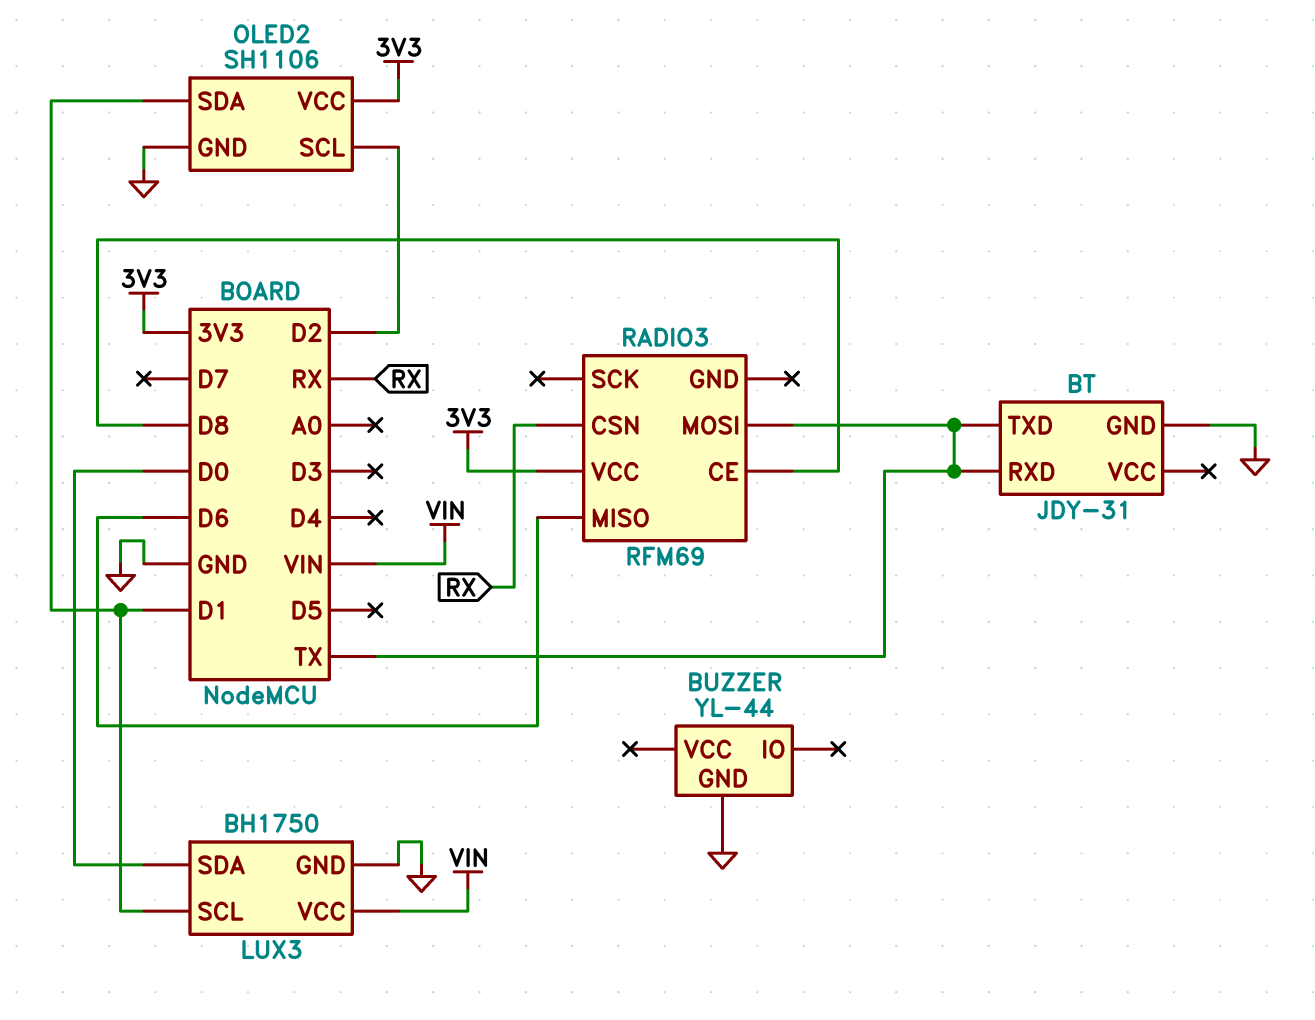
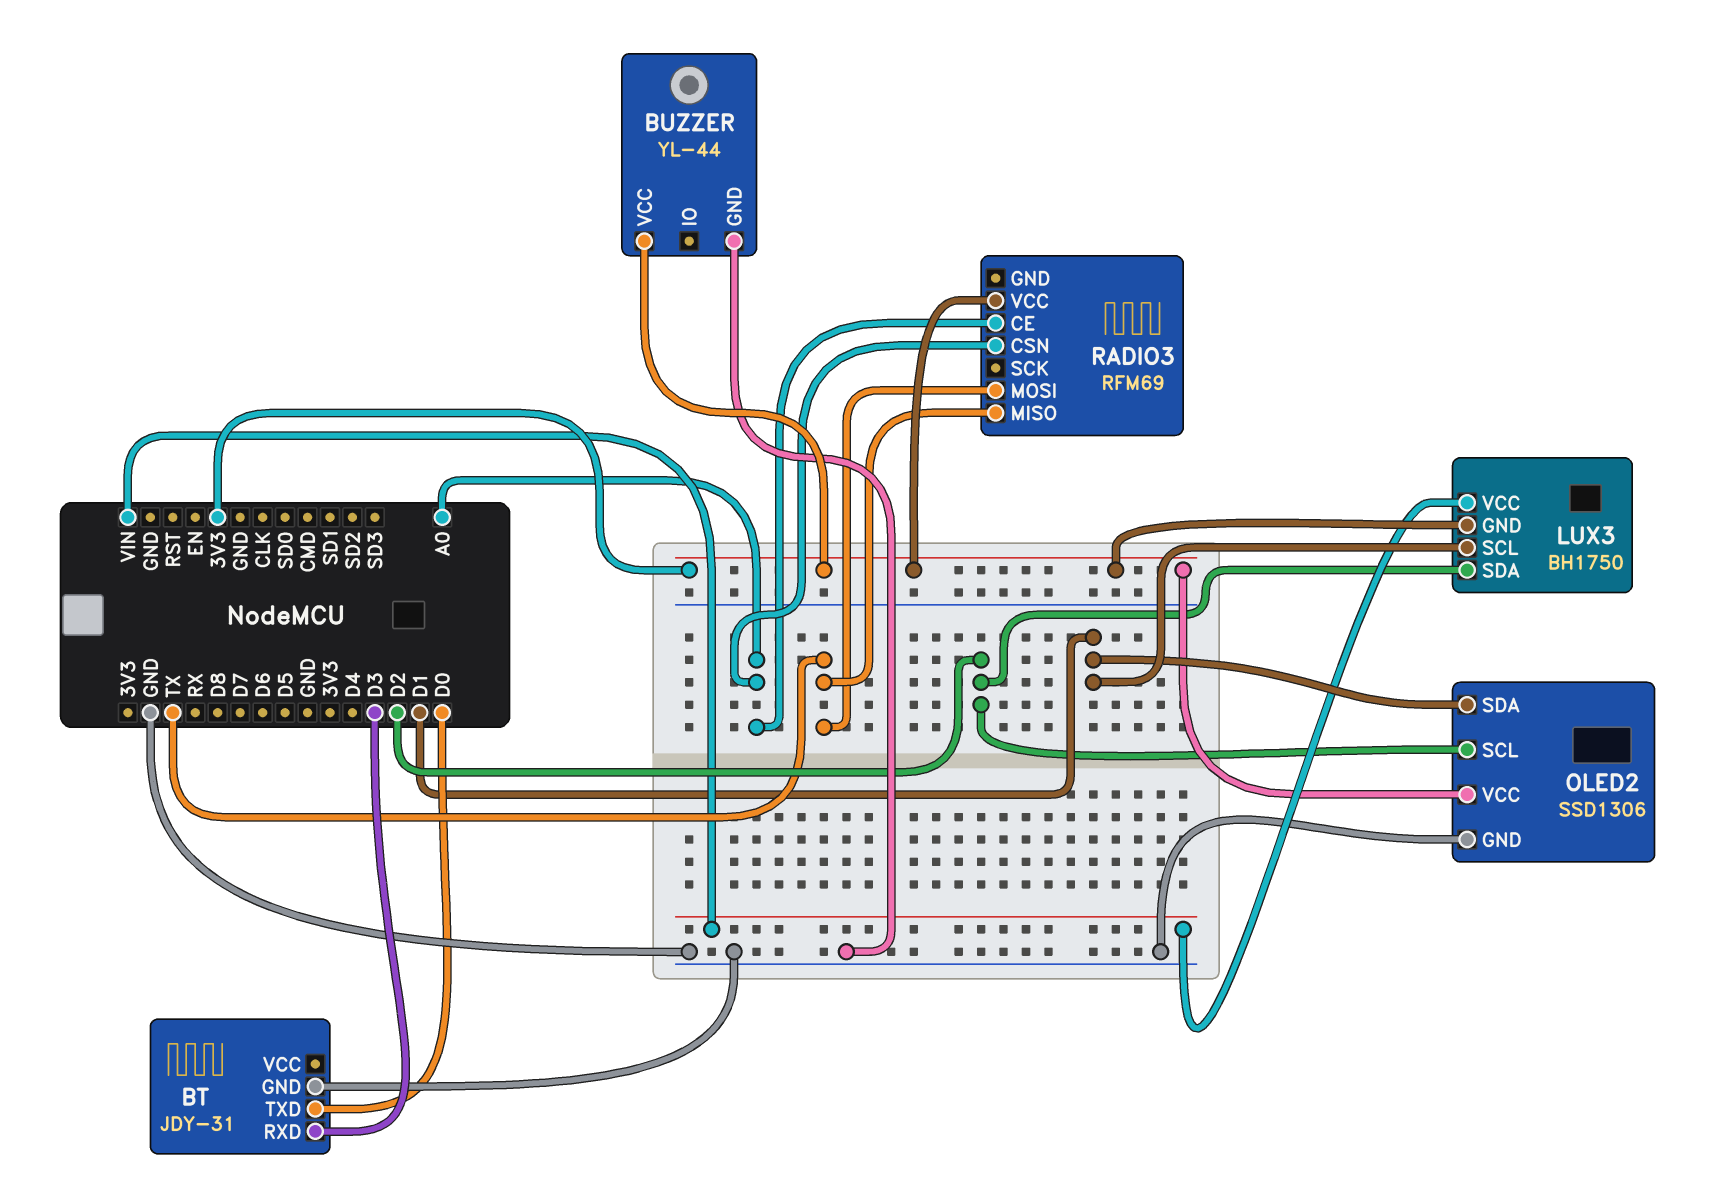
BT pin RXD: TX -> D3
BT pin TXD: TX -> D0
BUZZER pin VCC: none -> 3V3
LUX3 pin GND: GND -> 3V3
LUX3 pin SDA: D0 -> D2
OLED2: SH1106 -> SSD1306
RADIO3 pin CE: D8 -> A0
RADIO3 pin CSN: RX -> A0
RADIO3 pin MISO: D6 -> TX

